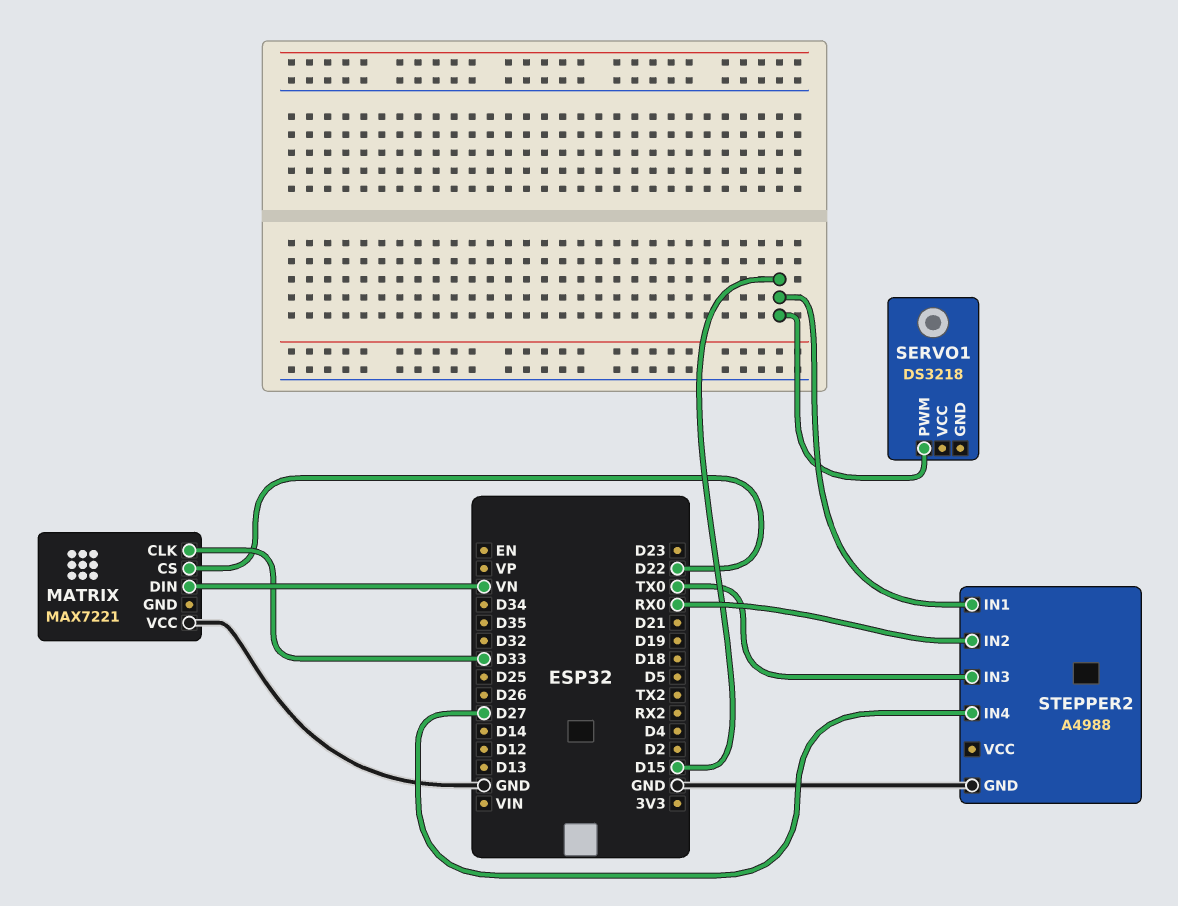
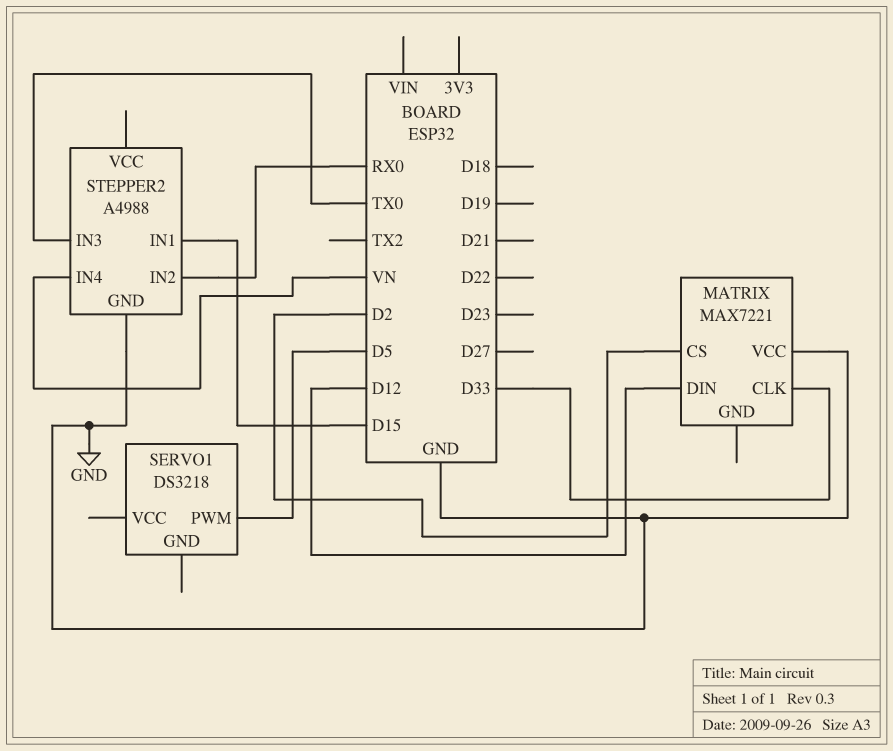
MATRIX pin CS: D22 -> D2
MATRIX pin DIN: VN -> D12
SERVO1 pin PWM: D15 -> D5
STEPPER2 pin IN4: D27 -> VN

